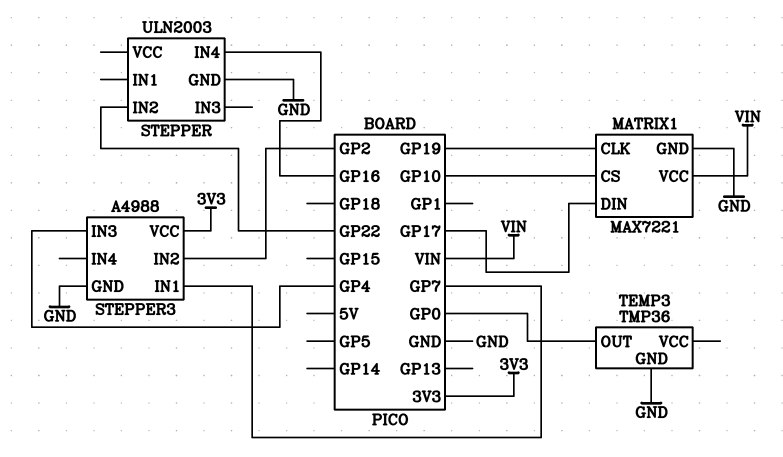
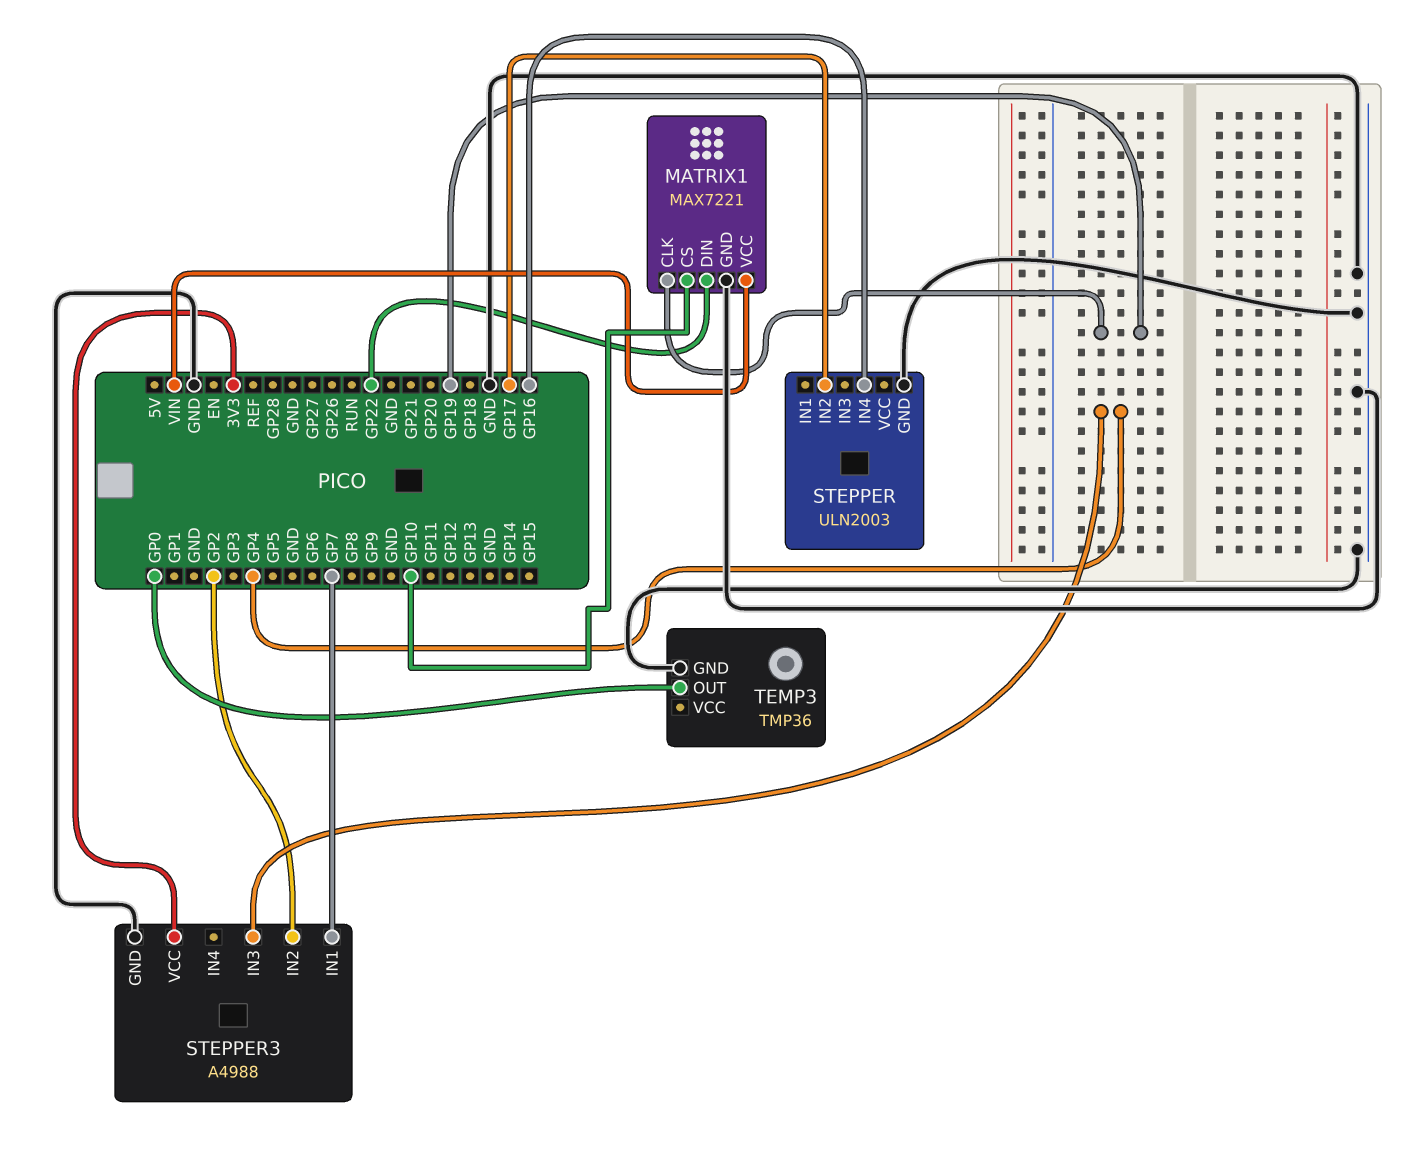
MATRIX1 pin DIN: GP17 -> GP22
STEPPER pin IN2: GP22 -> GP17

